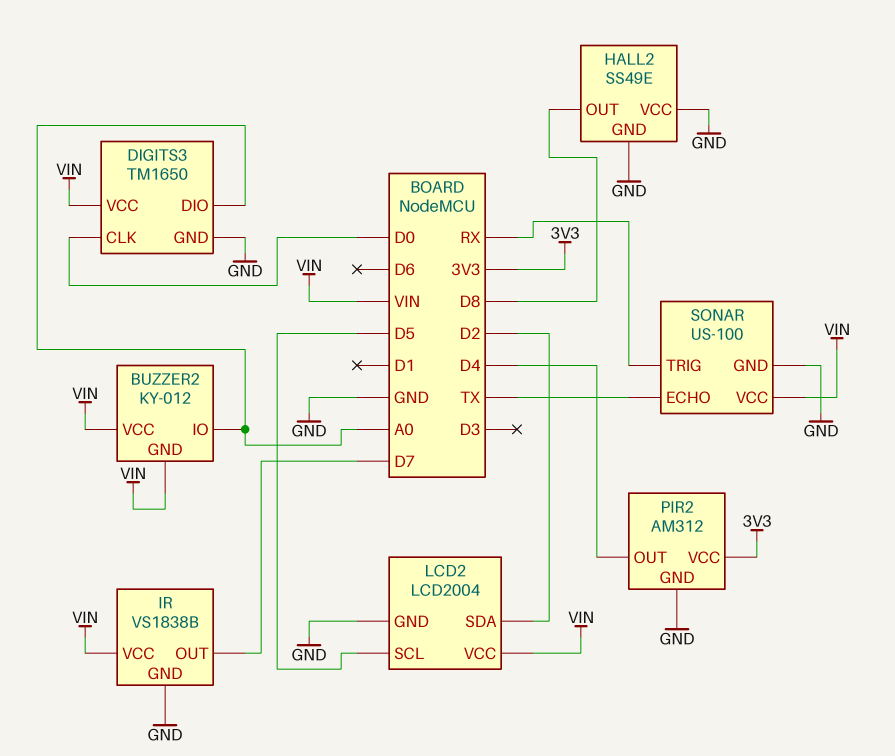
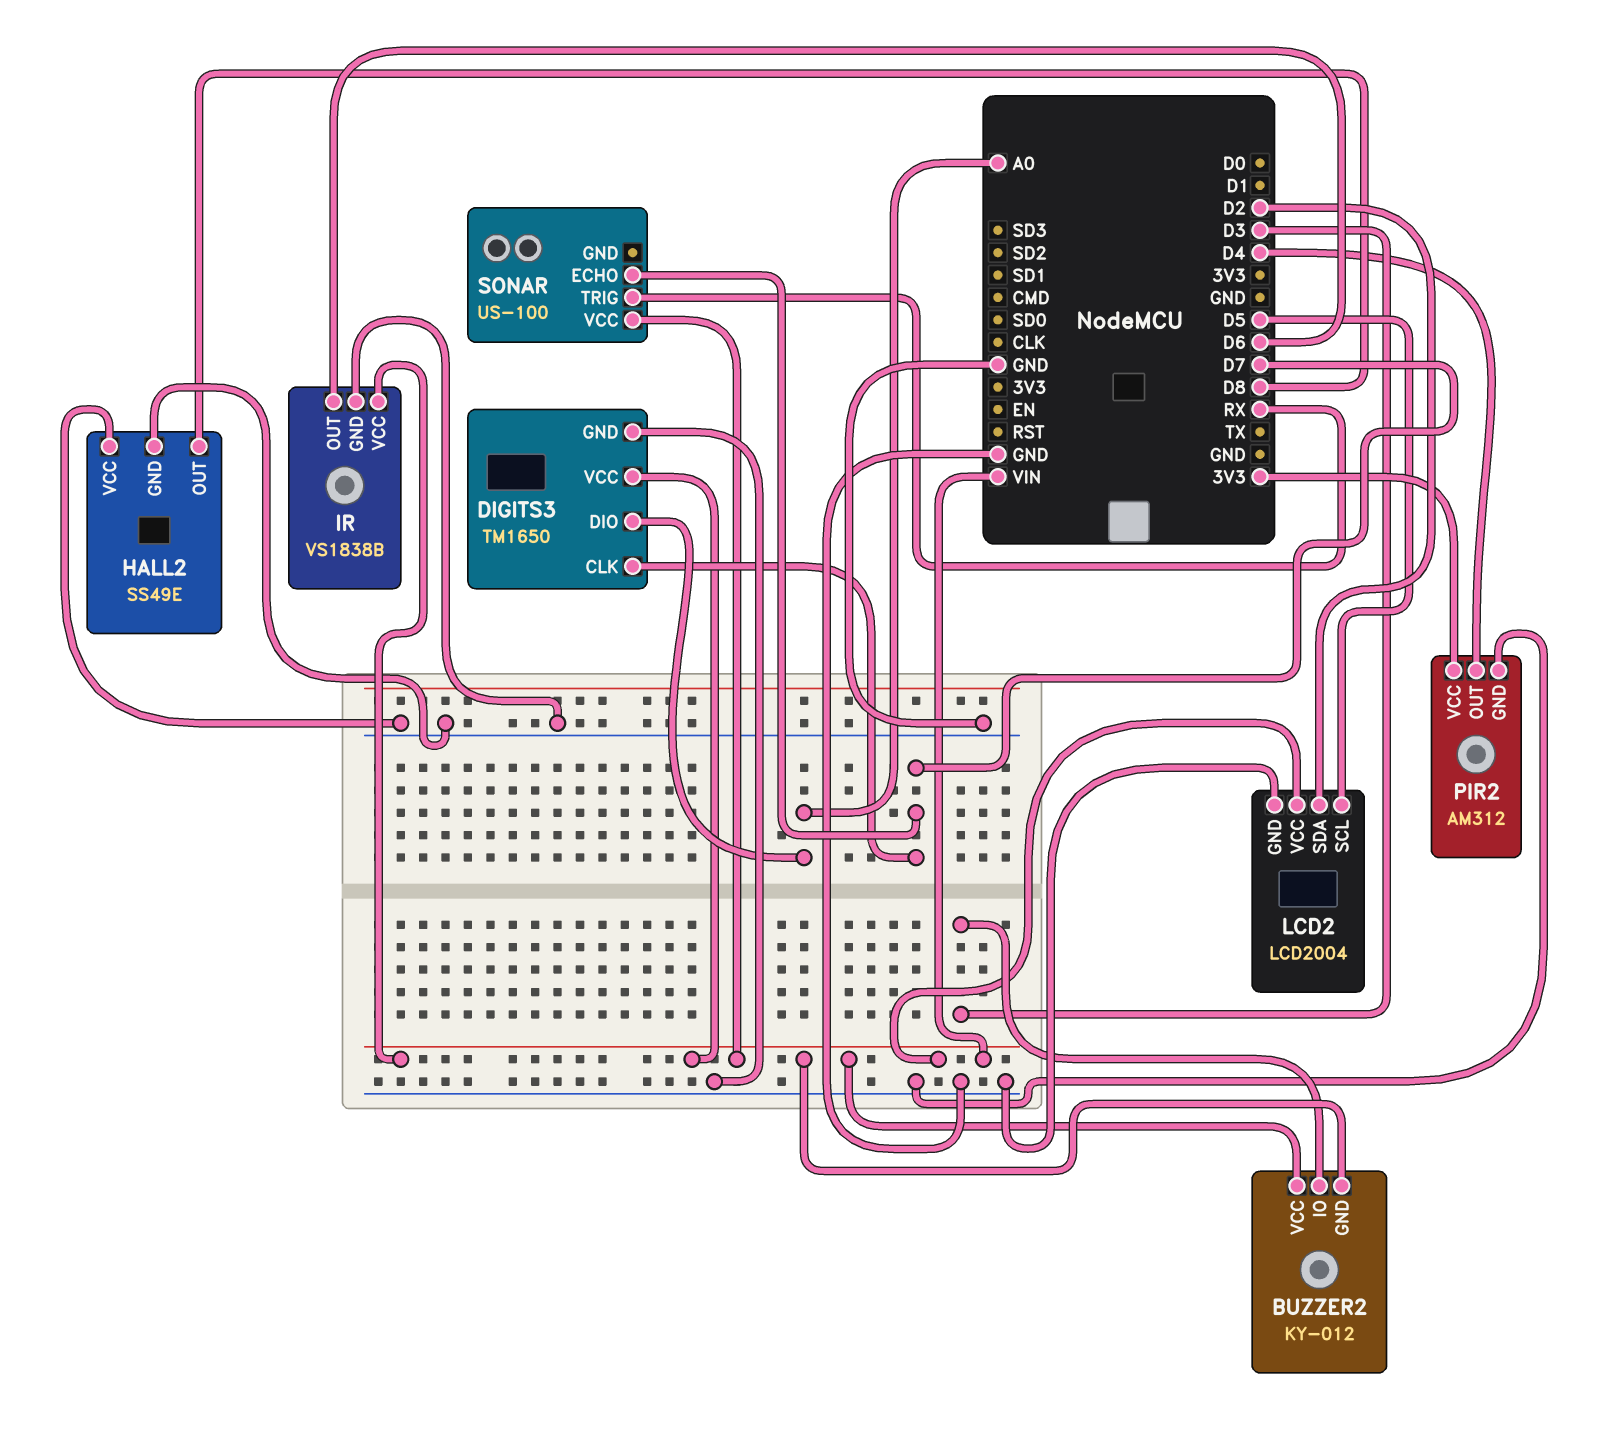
BUZZER2 pin IO: A0 -> D3
DIGITS3 pin CLK: D0 -> D7
IR pin OUT: D7 -> D6
SONAR pin ECHO: TX -> D7
SONAR pin GND: GND -> none

